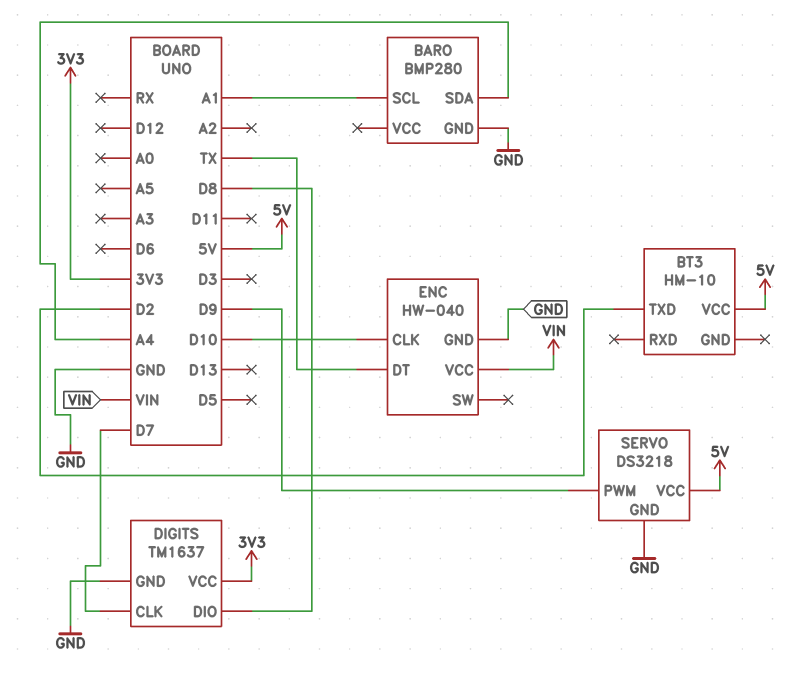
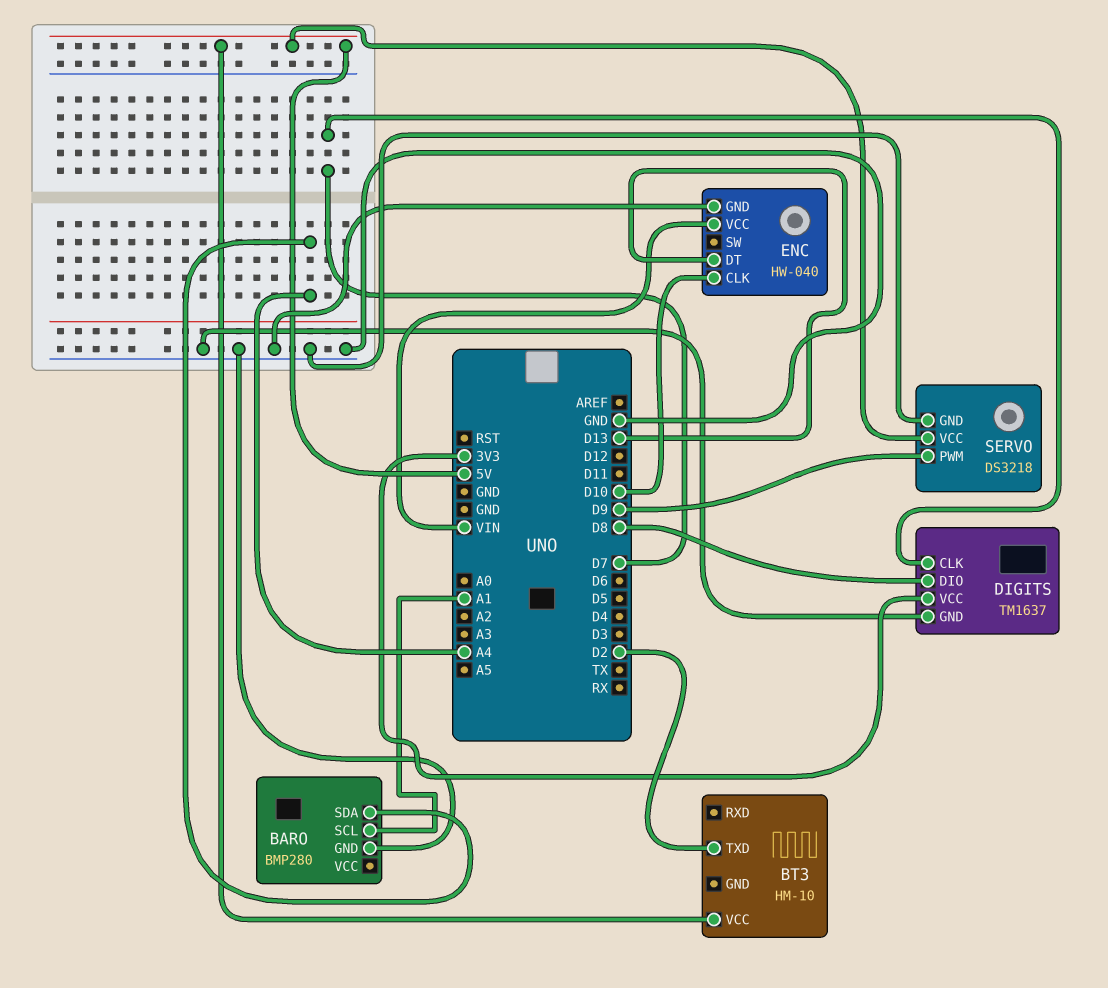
ENC pin DT: TX -> D13

